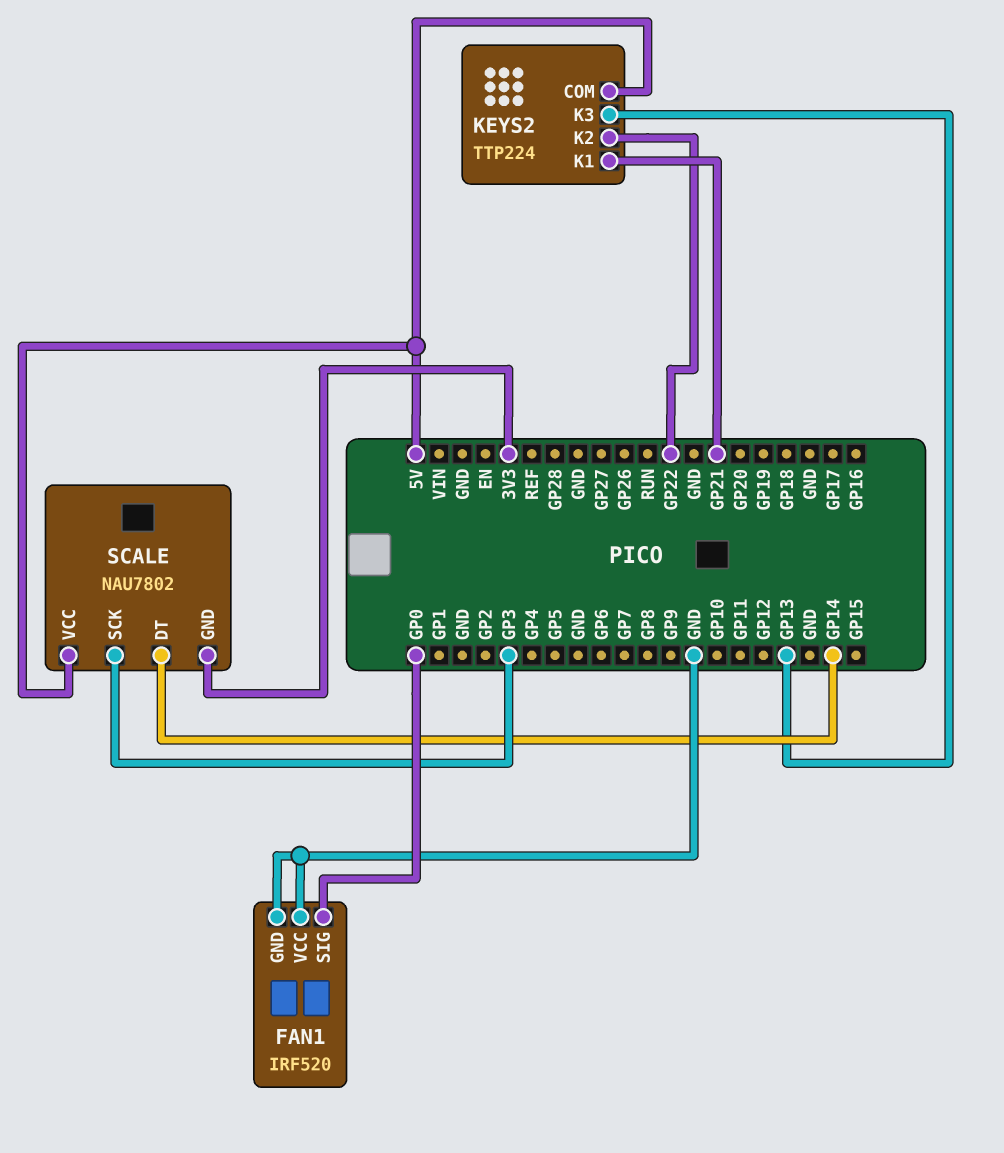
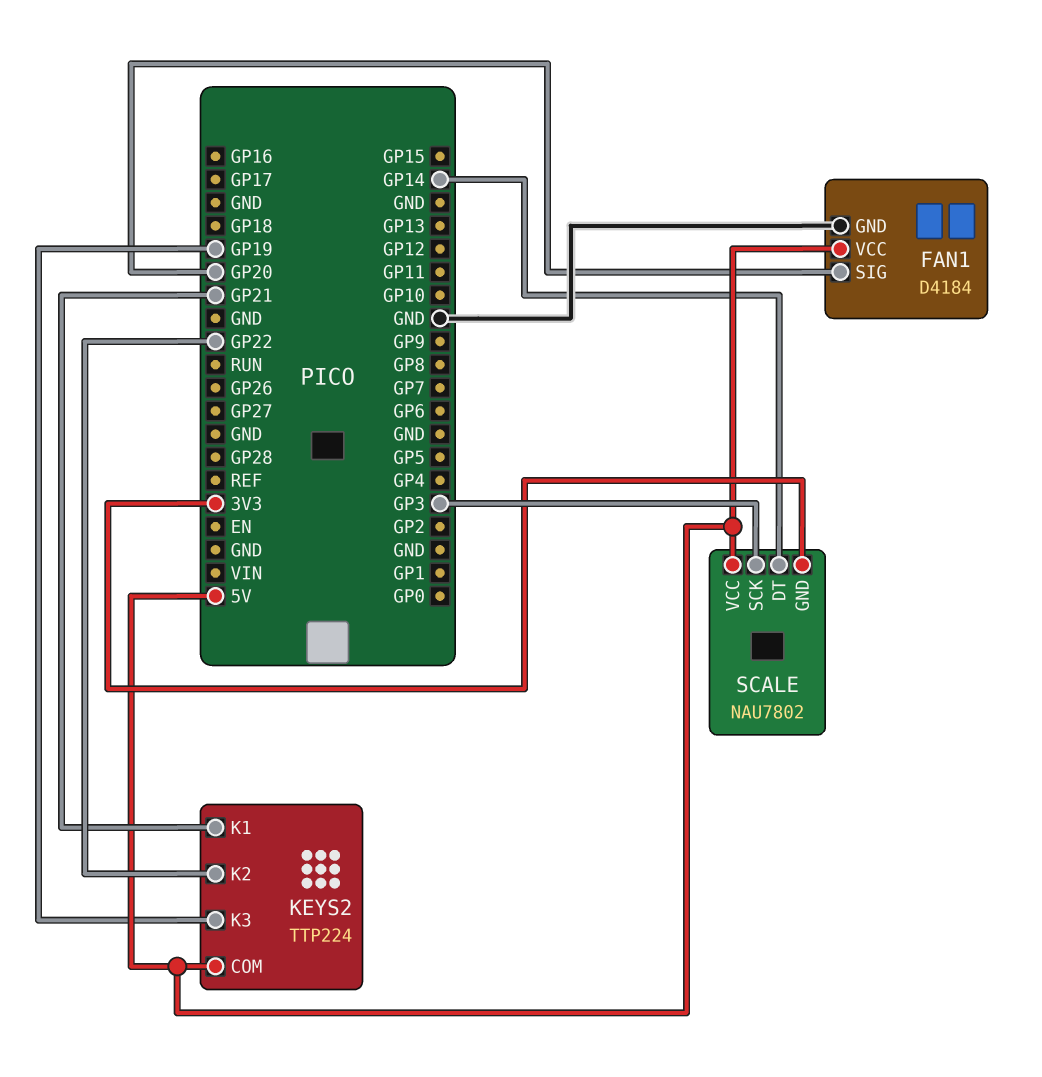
FAN1: IRF520 -> D4184
FAN1 pin SIG: GP0 -> GP20
FAN1 pin VCC: GND -> 5V
KEYS2 pin K3: GP13 -> GP19

